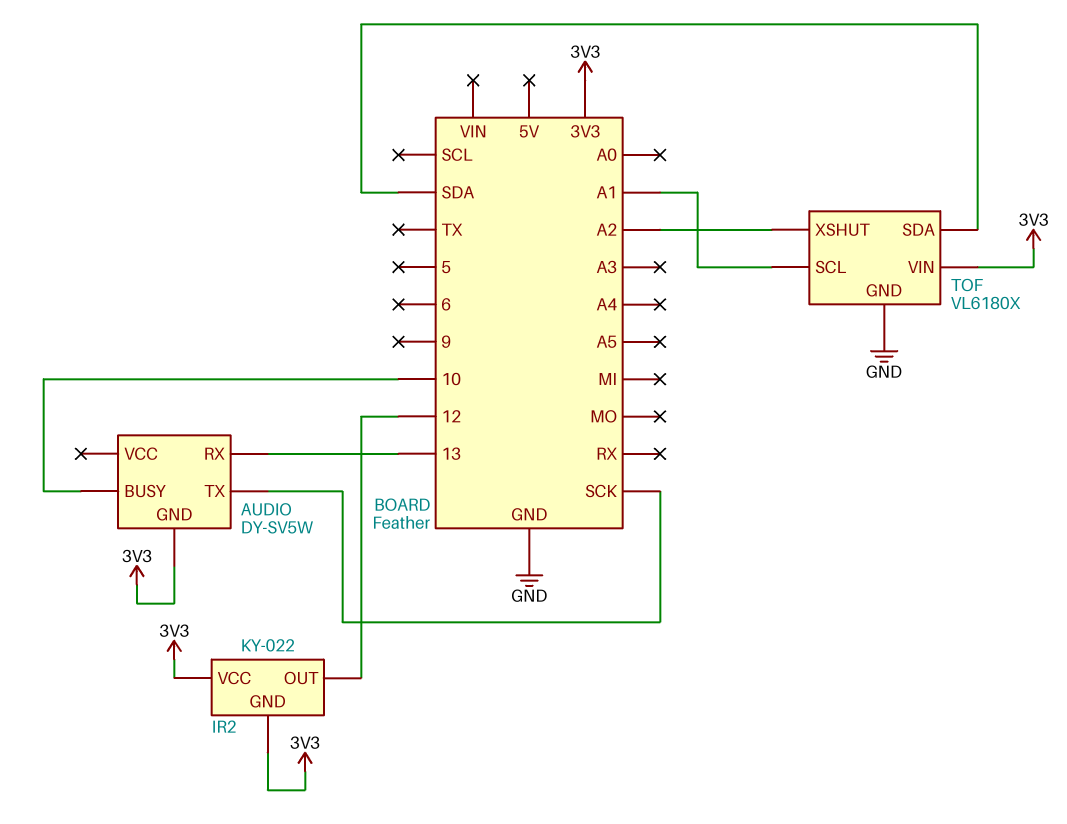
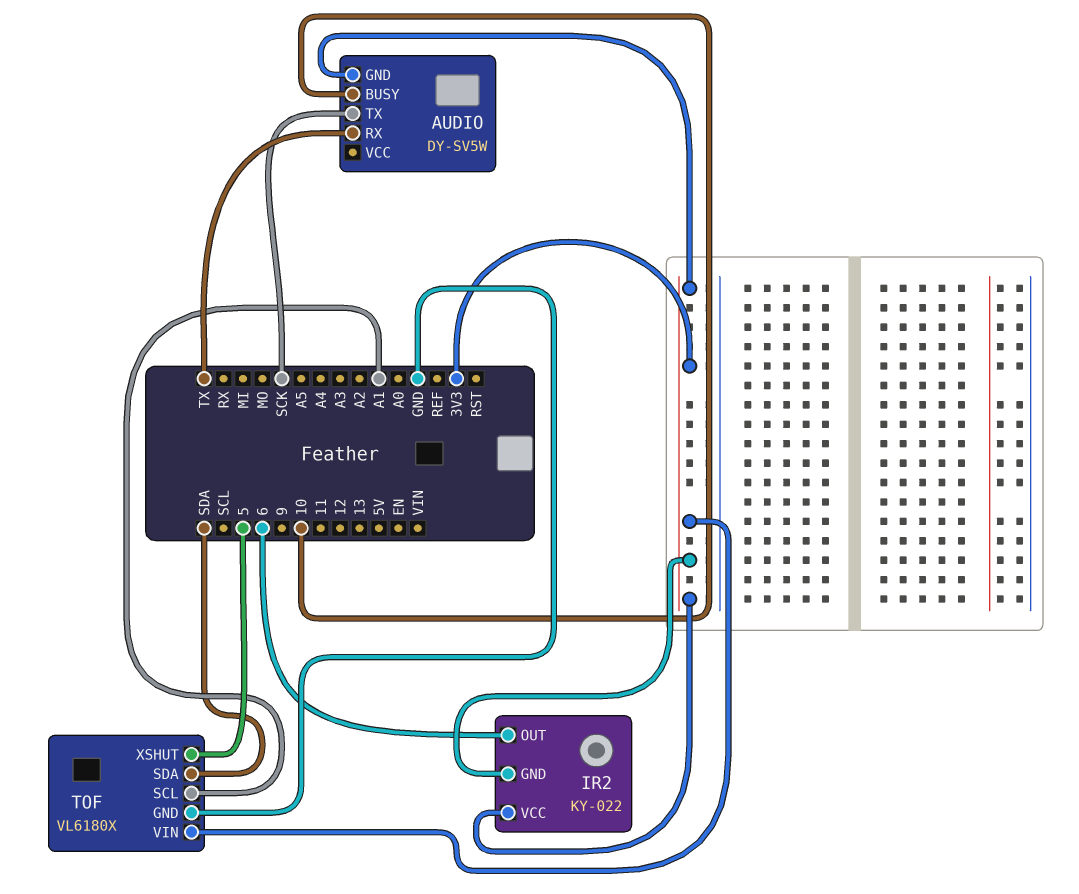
AUDIO pin RX: 13 -> TX
IR2 pin OUT: 12 -> 6
TOF pin XSHUT: A2 -> 5

